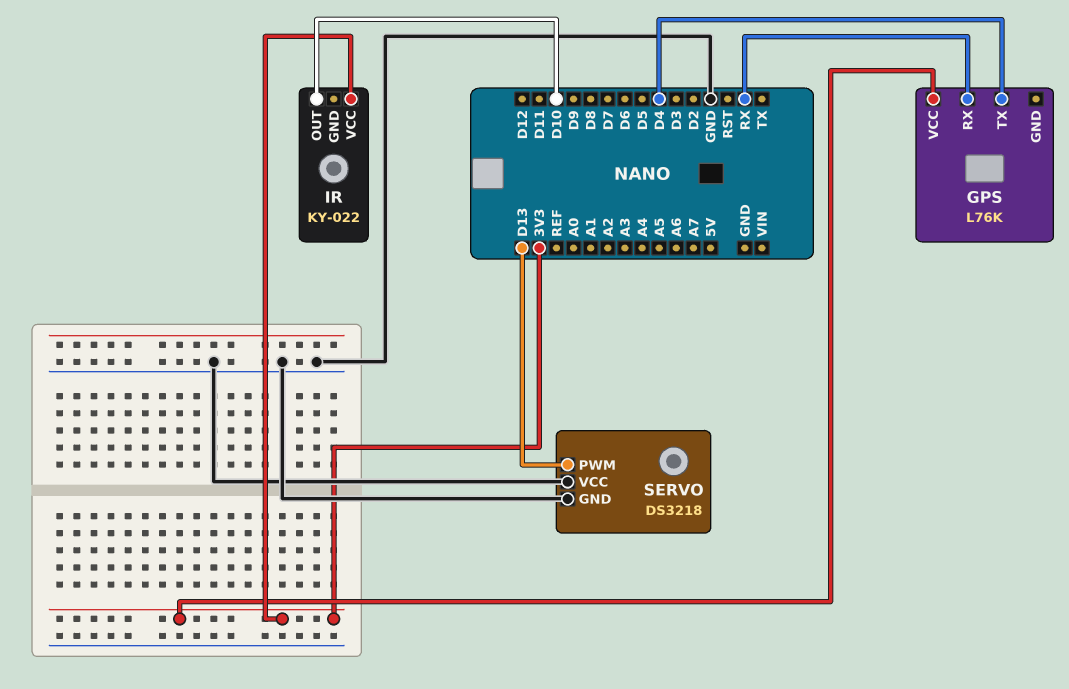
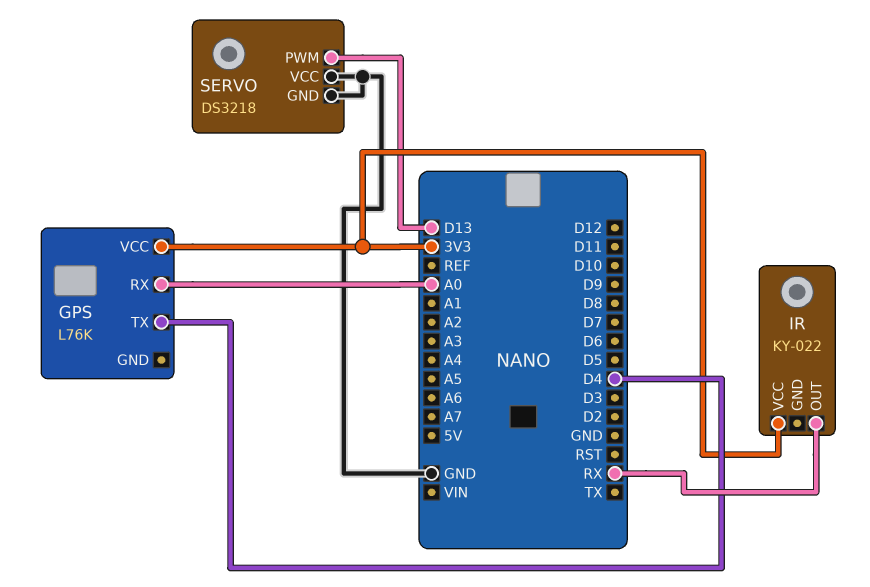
GPS pin RX: RX -> A0
IR pin OUT: D10 -> RX

